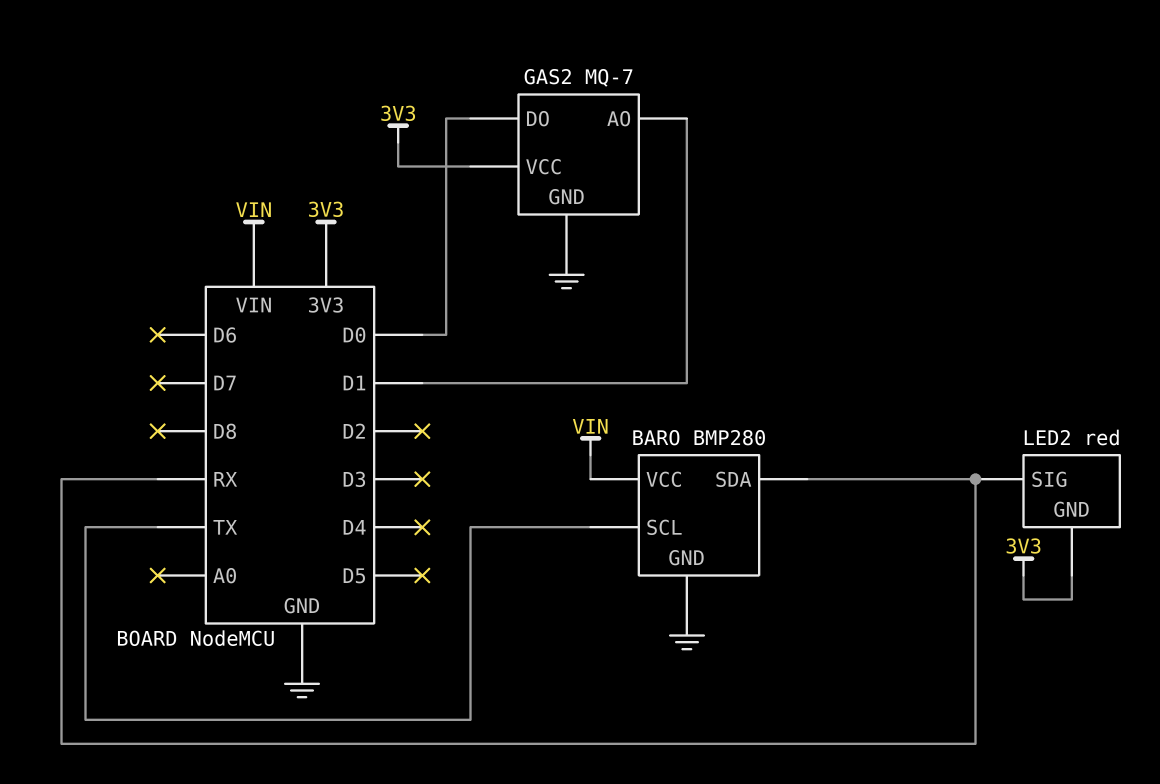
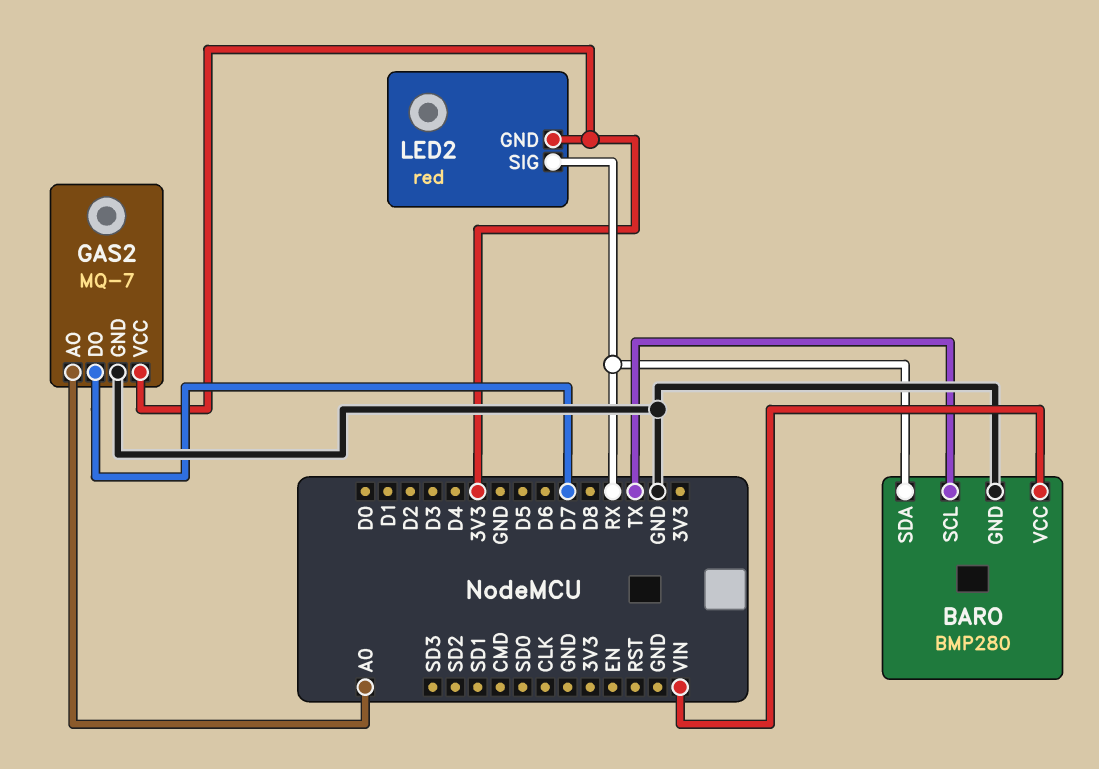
GAS2 pin AO: D1 -> A0
GAS2 pin DO: D0 -> D7

